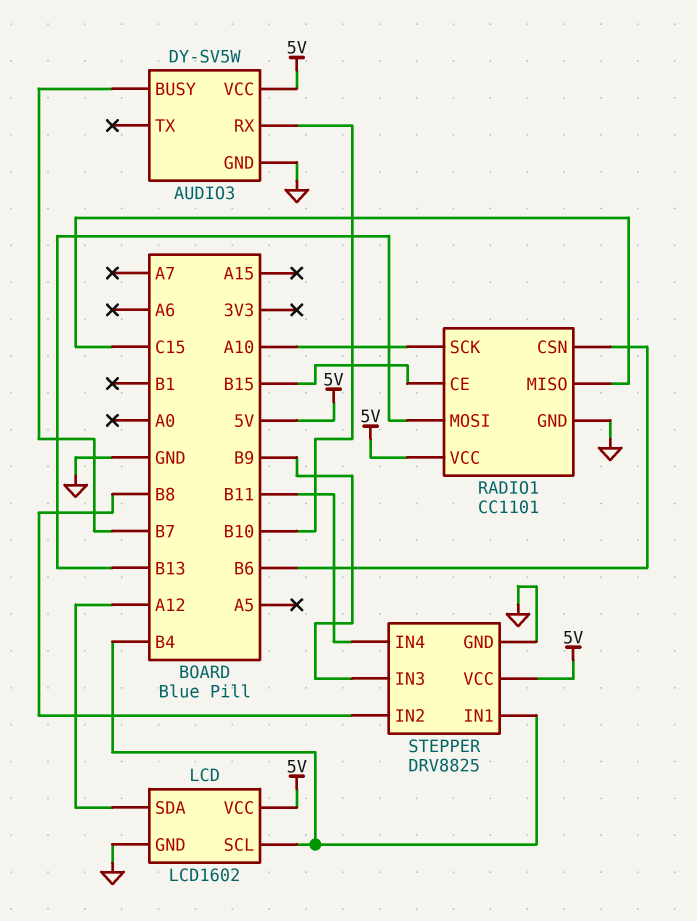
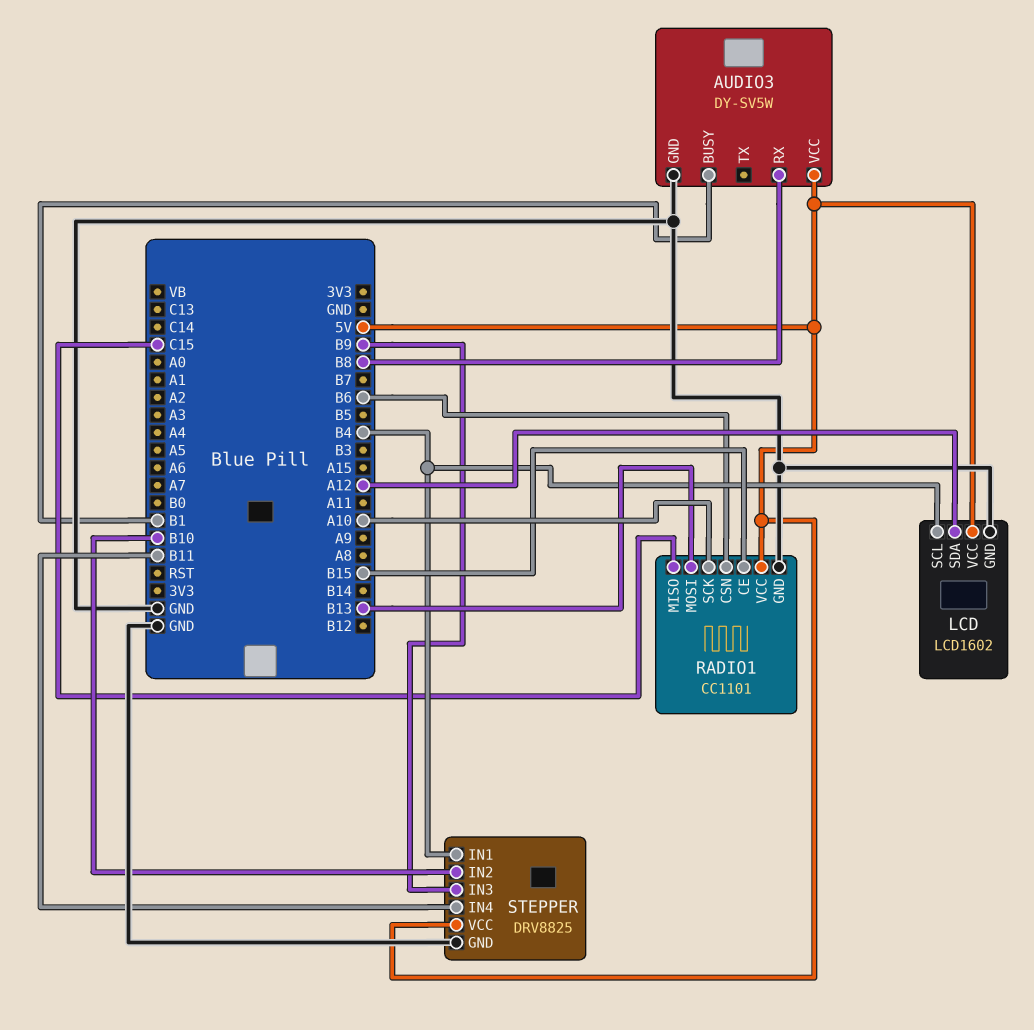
AUDIO3 pin BUSY: B7 -> B1
AUDIO3 pin RX: B10 -> B8
STEPPER pin IN2: B8 -> B10

